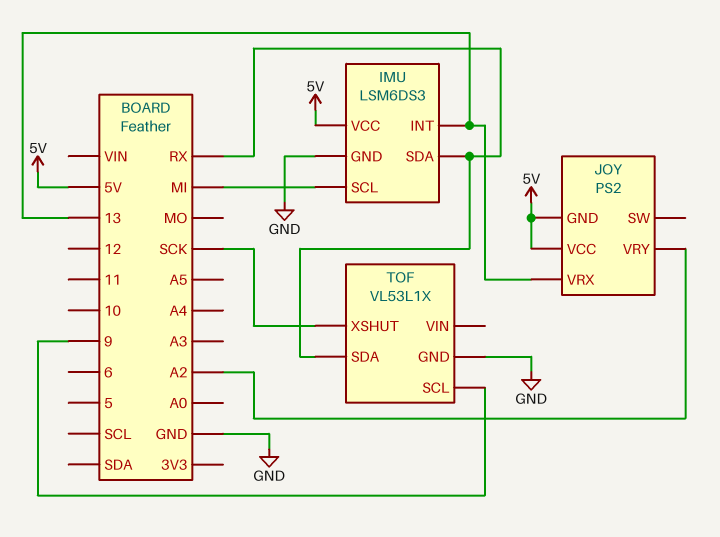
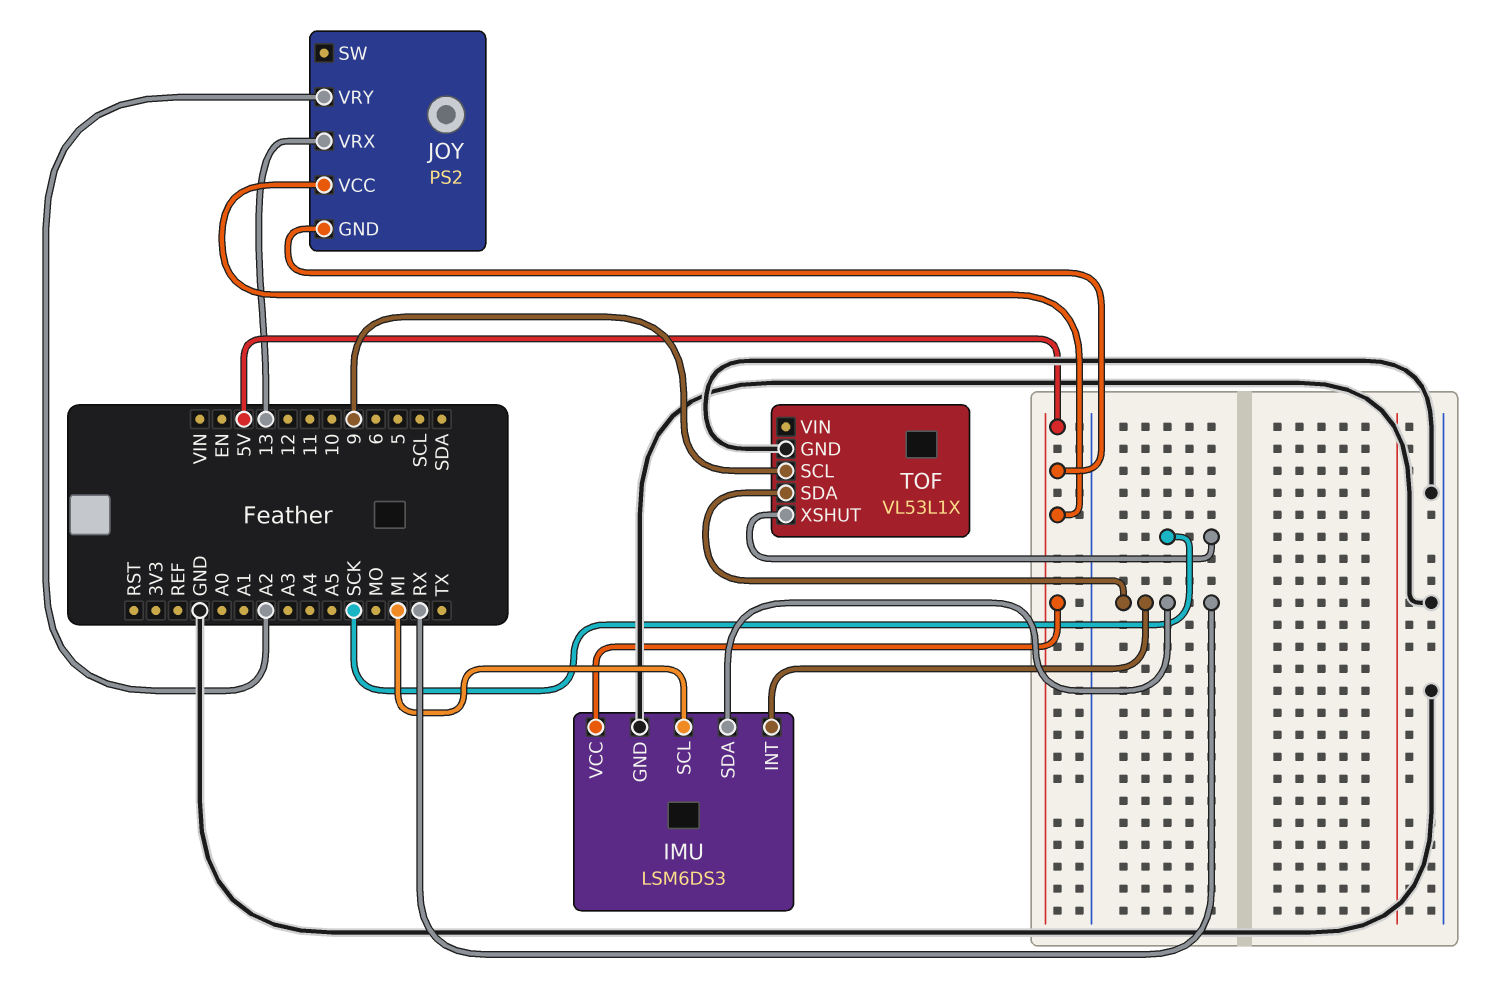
IMU pin INT: 13 -> RX

